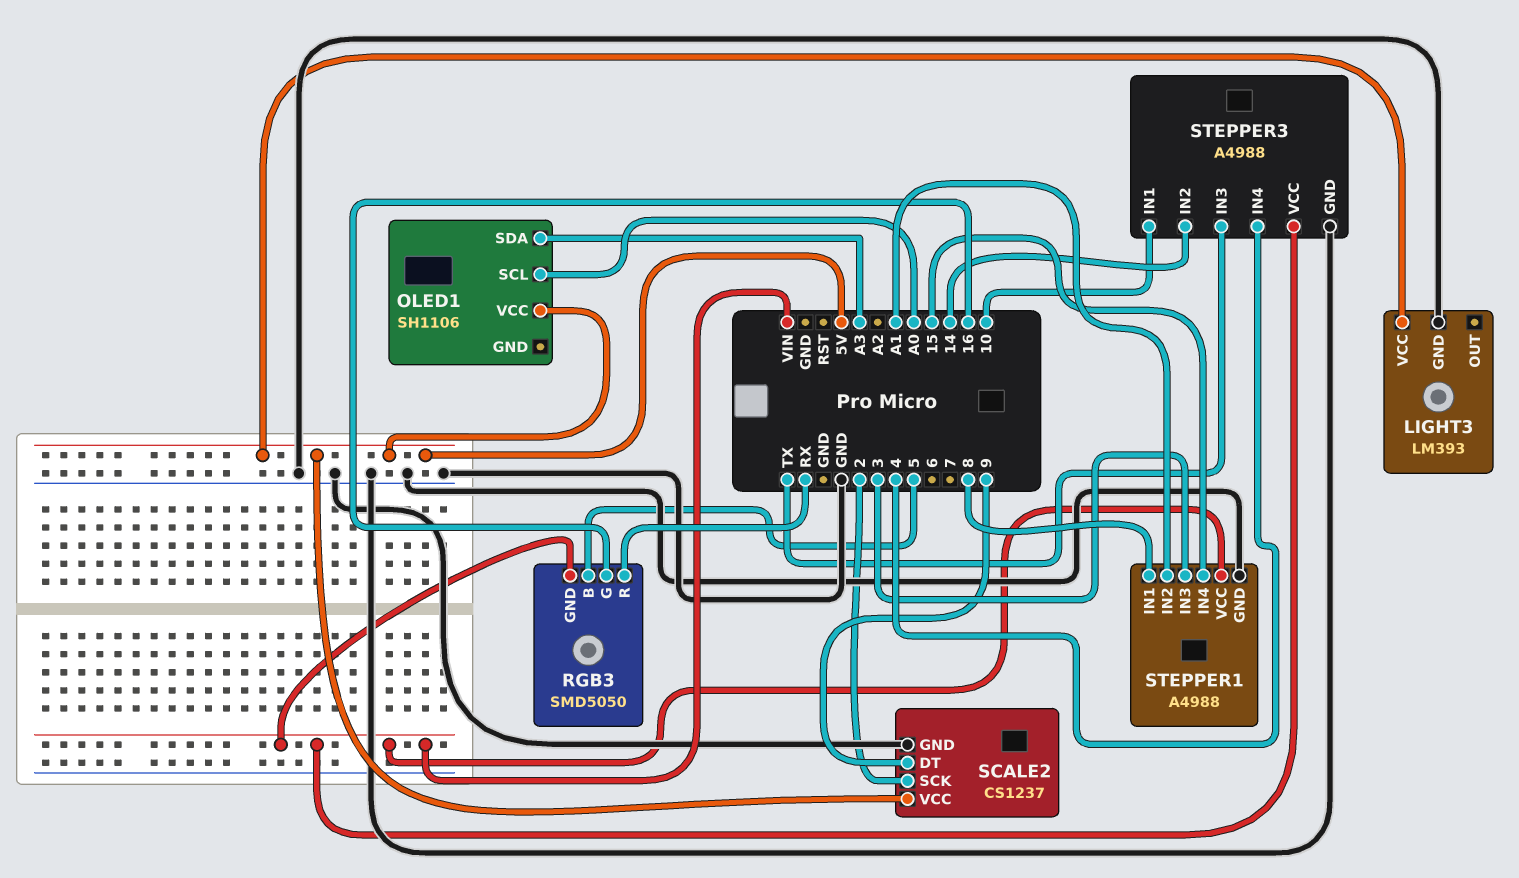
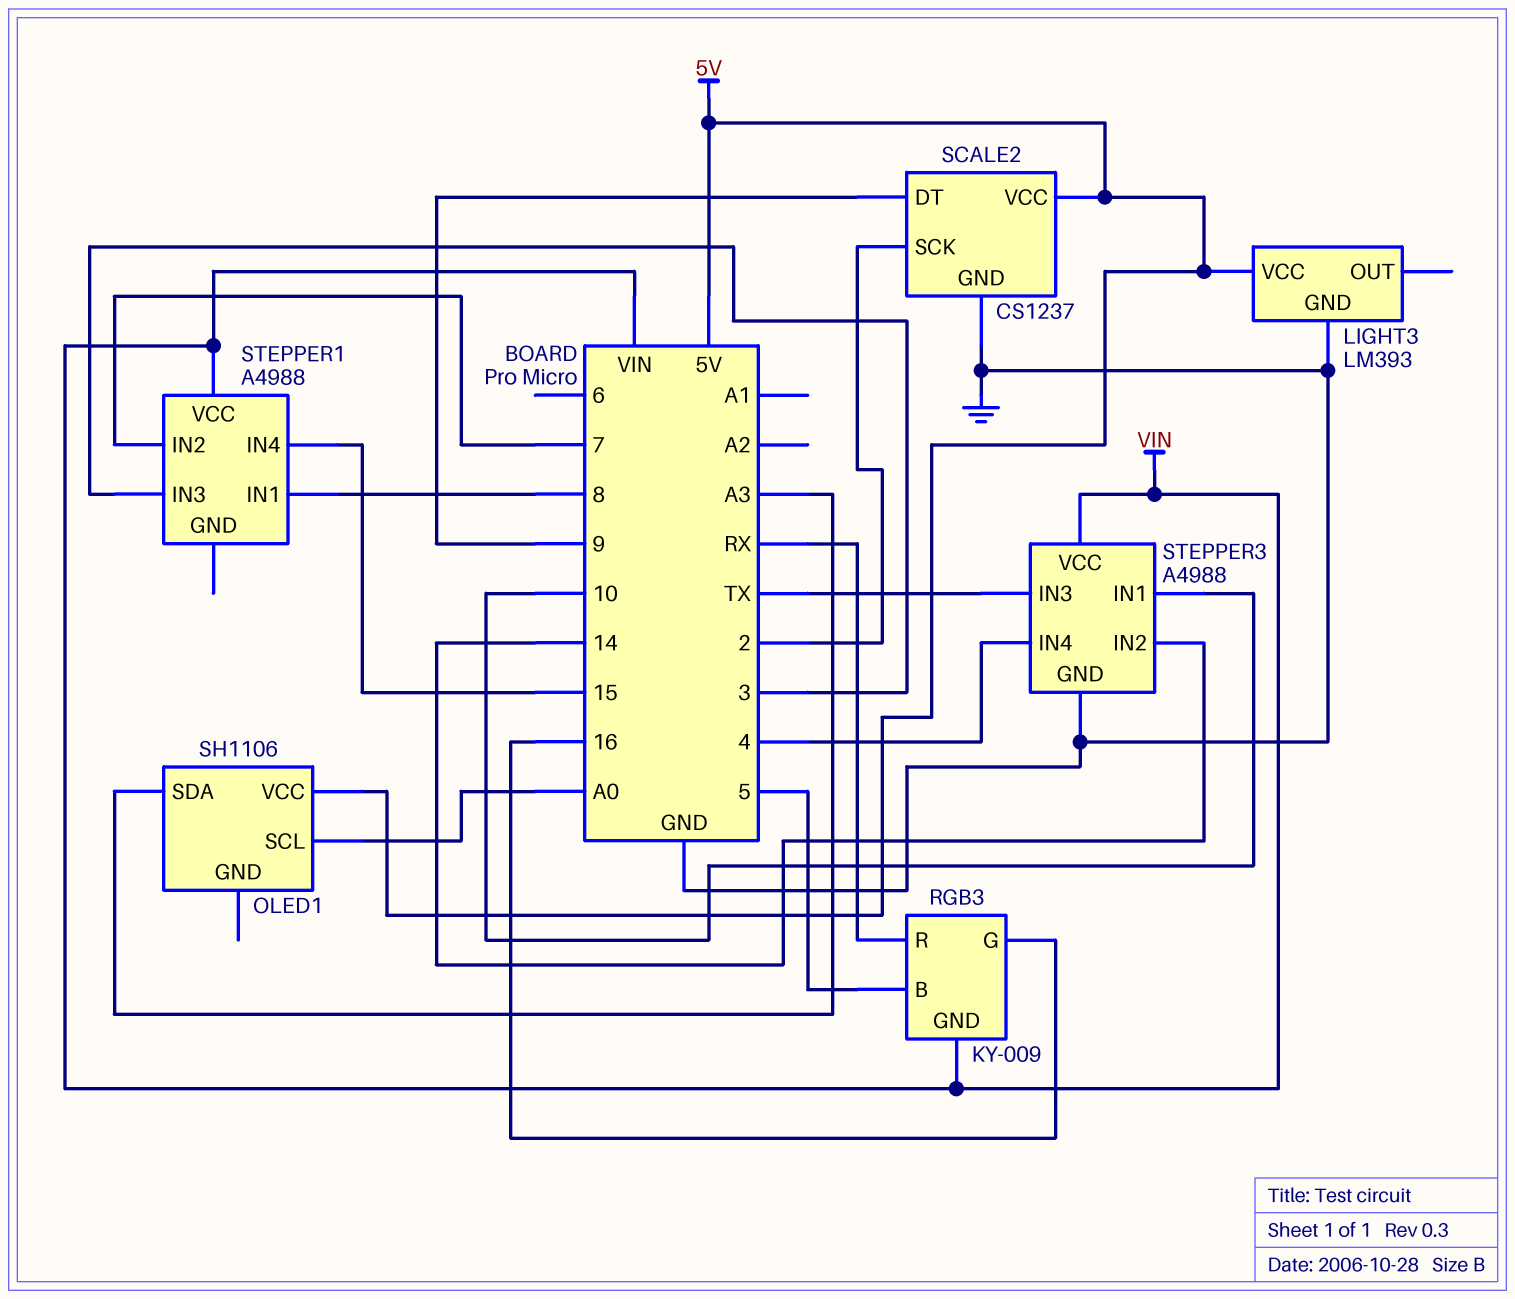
RGB3: SMD5050 -> KY-009
STEPPER1 pin GND: GND -> none
STEPPER1 pin IN2: A1 -> 7

